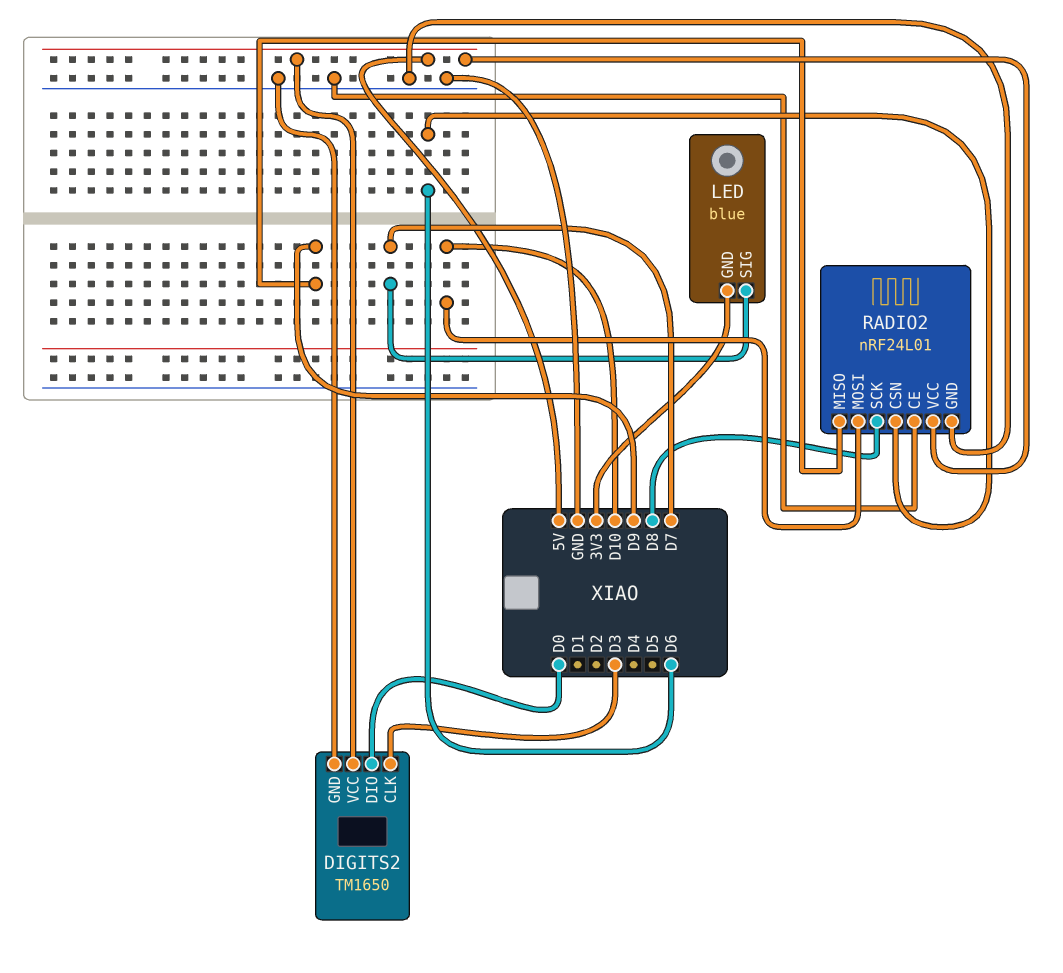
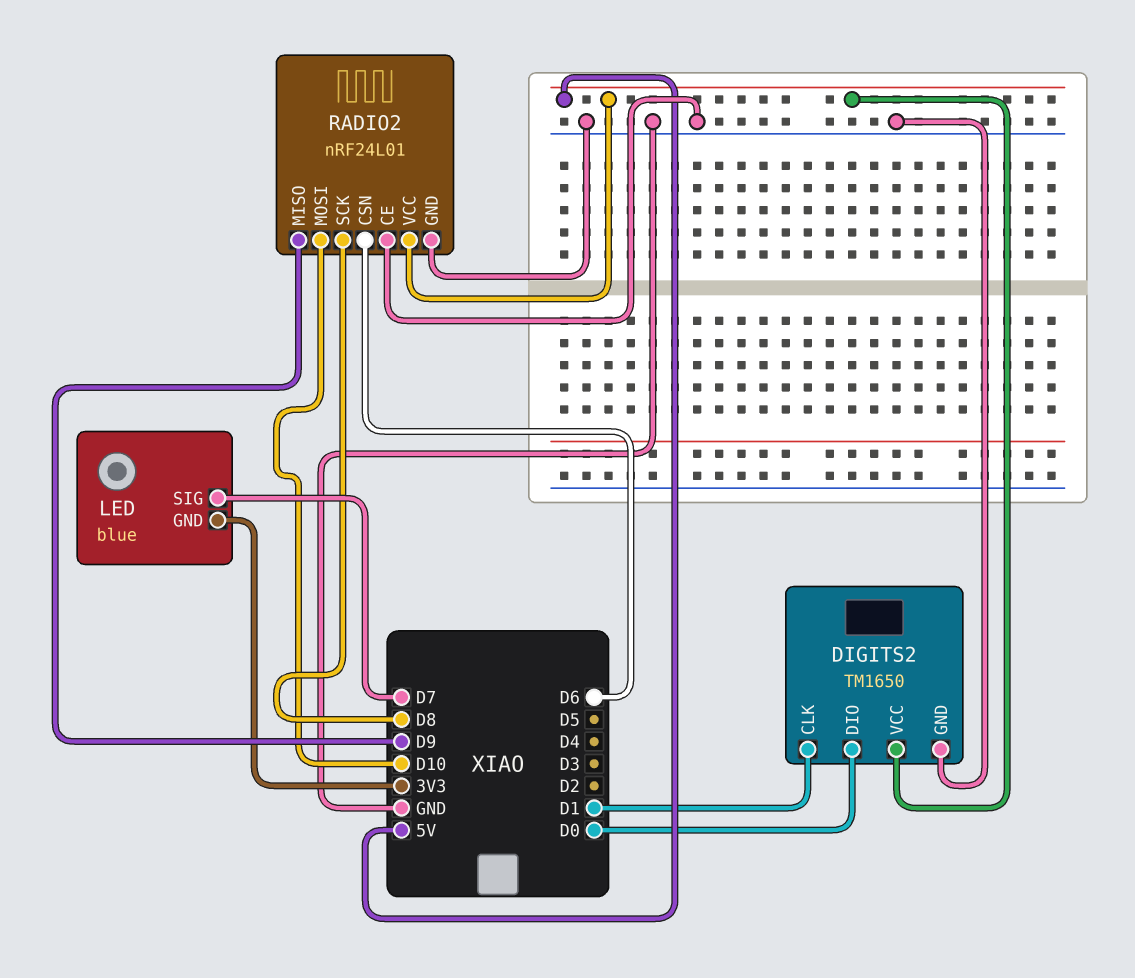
DIGITS2 pin CLK: D3 -> D1

